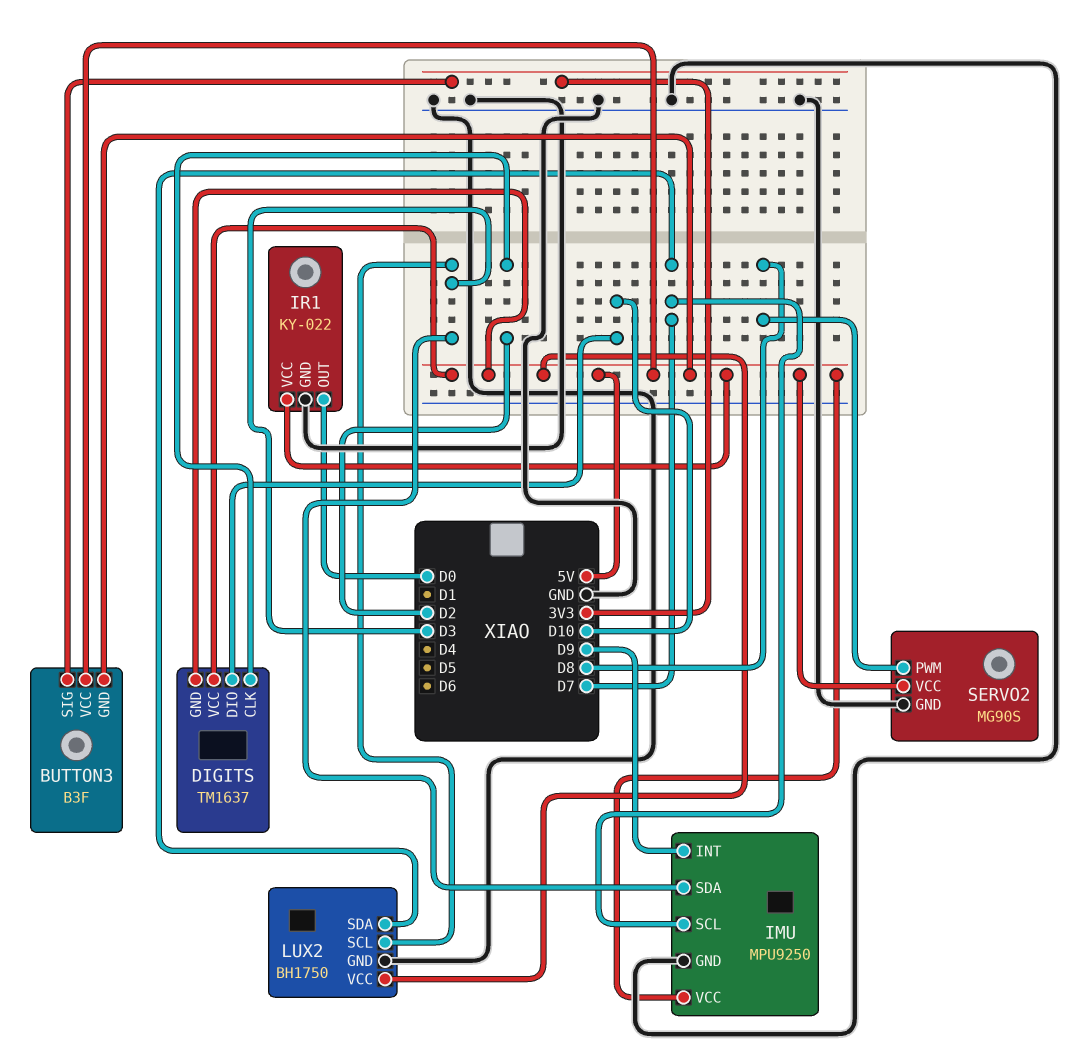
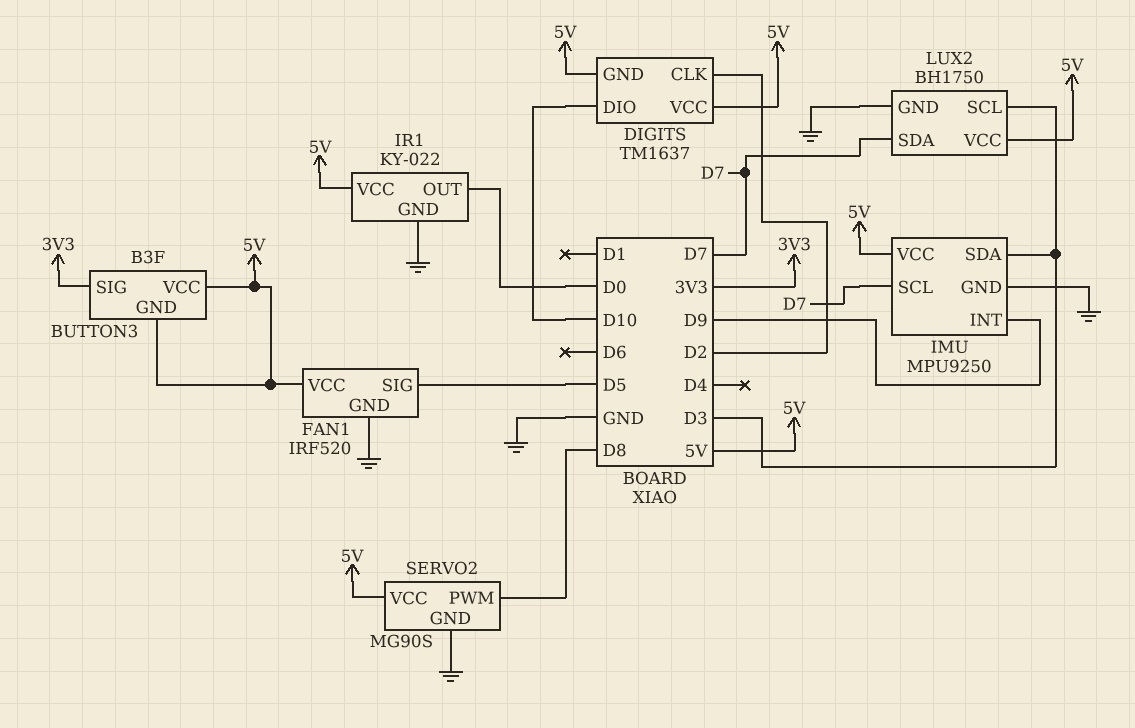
FAN1: none -> IRF520
FAN1 pin GND: none -> GND
FAN1 pin SIG: none -> D5
FAN1 pin VCC: none -> 5V

